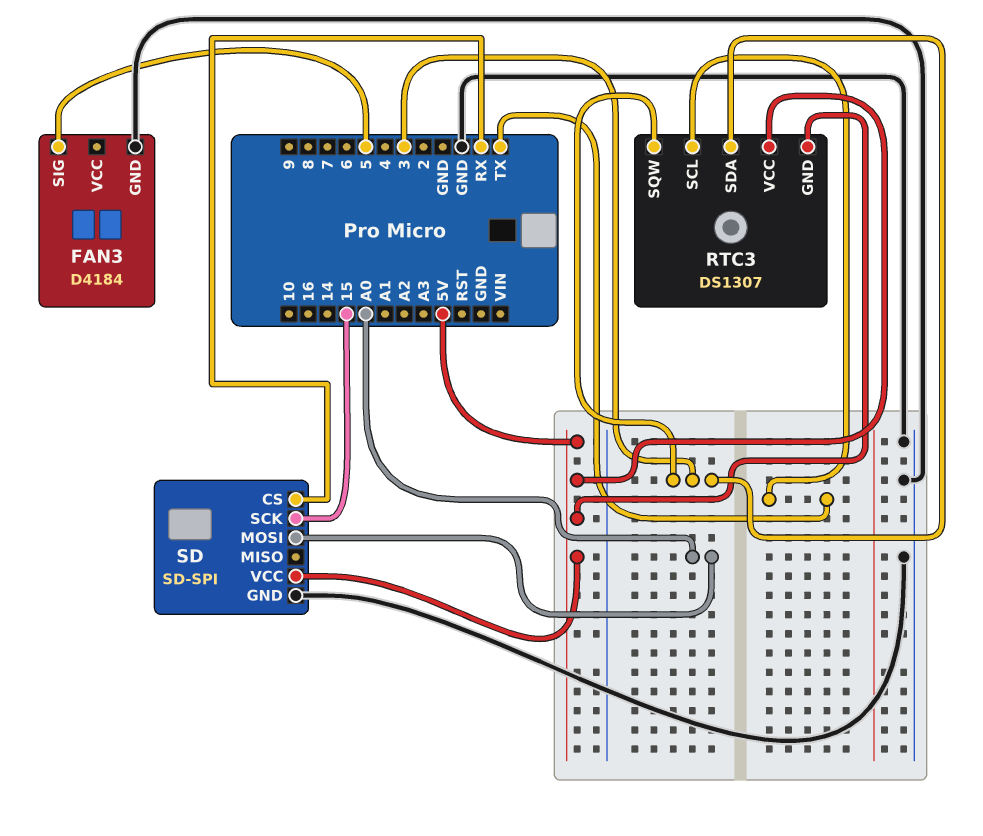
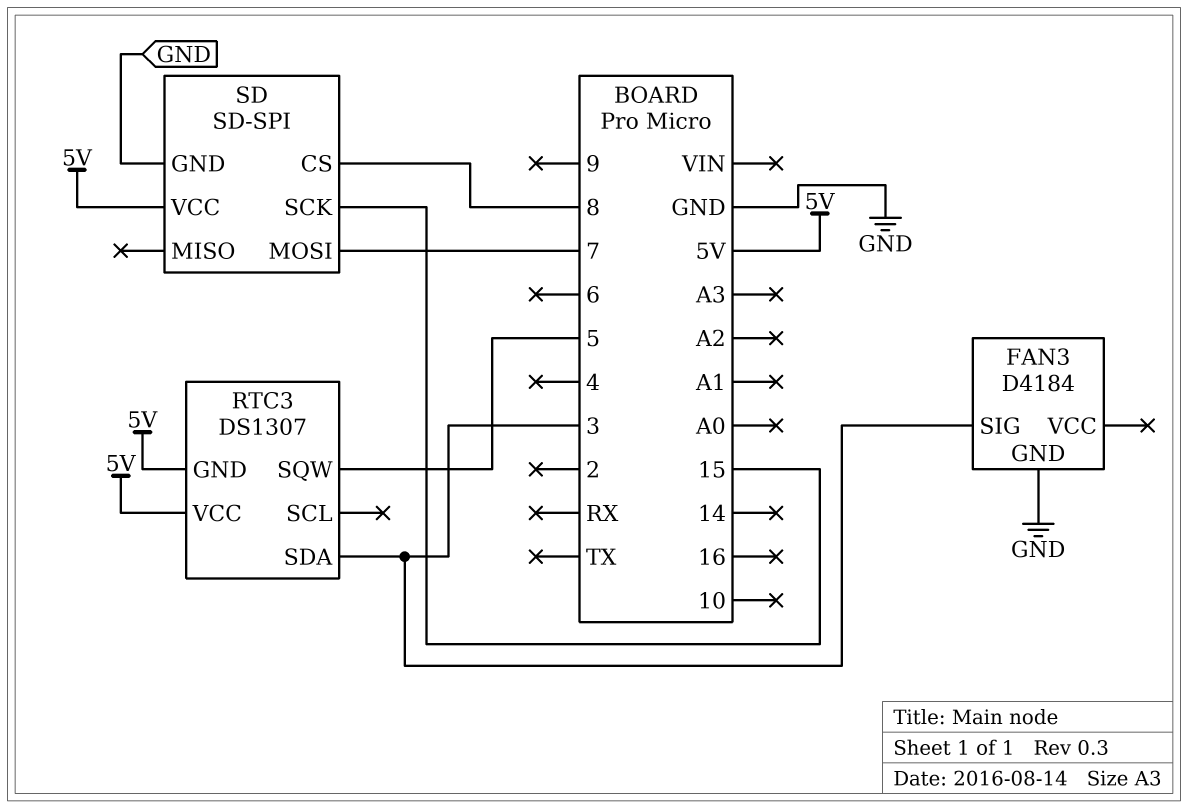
FAN3 pin SIG: 5 -> 3
RTC3 pin SCL: TX -> none
RTC3 pin SQW: 3 -> 5
SD pin CS: RX -> 8
SD pin MOSI: A0 -> 7

